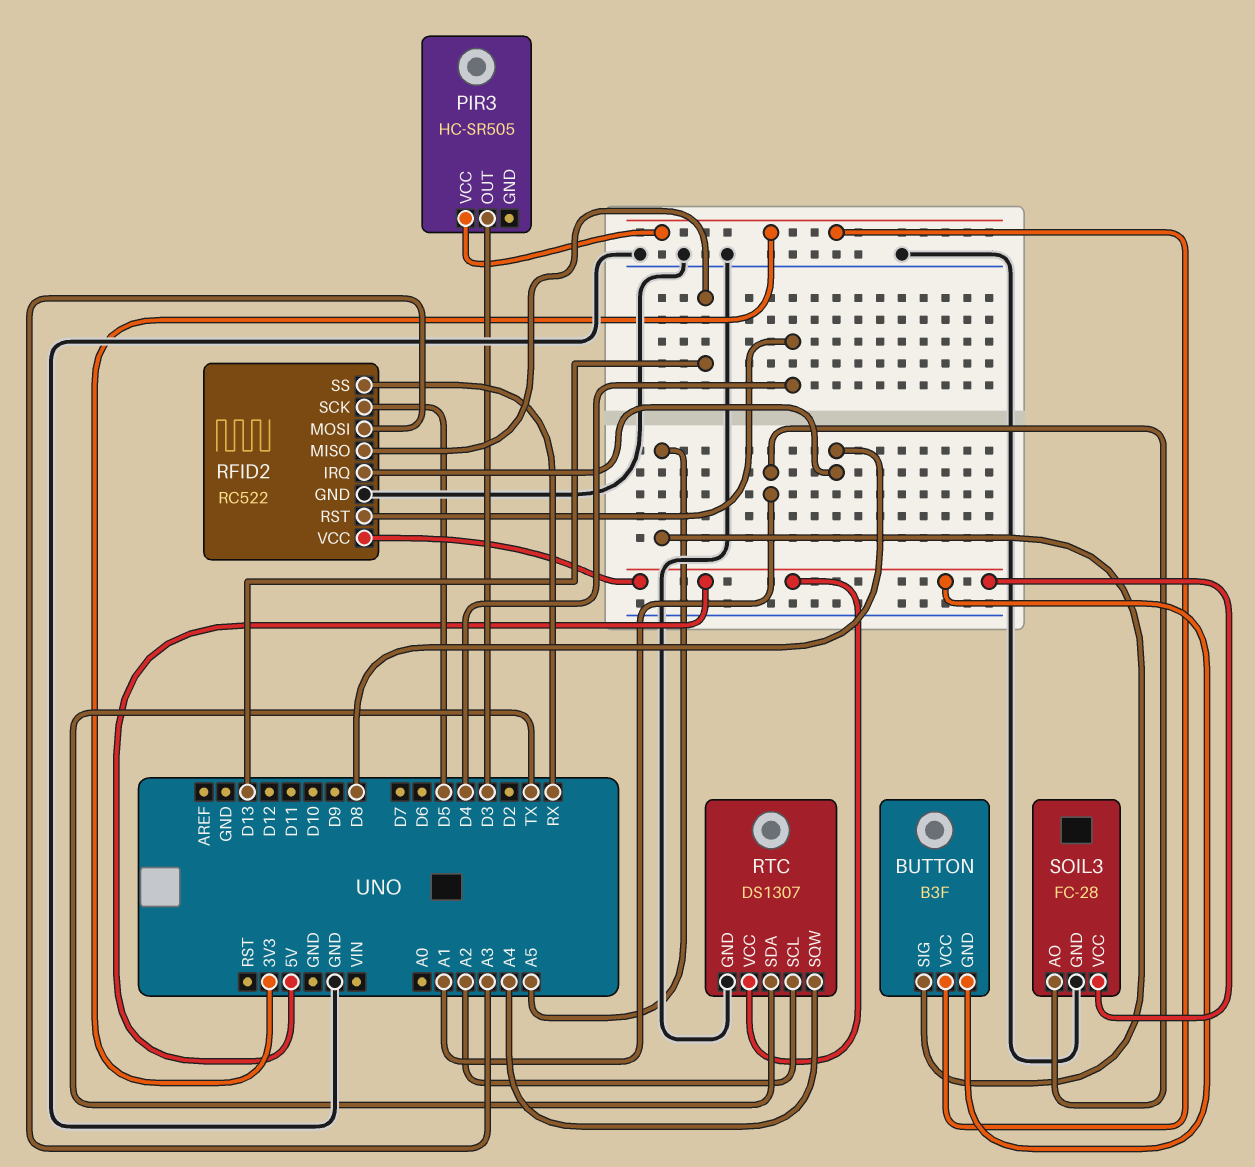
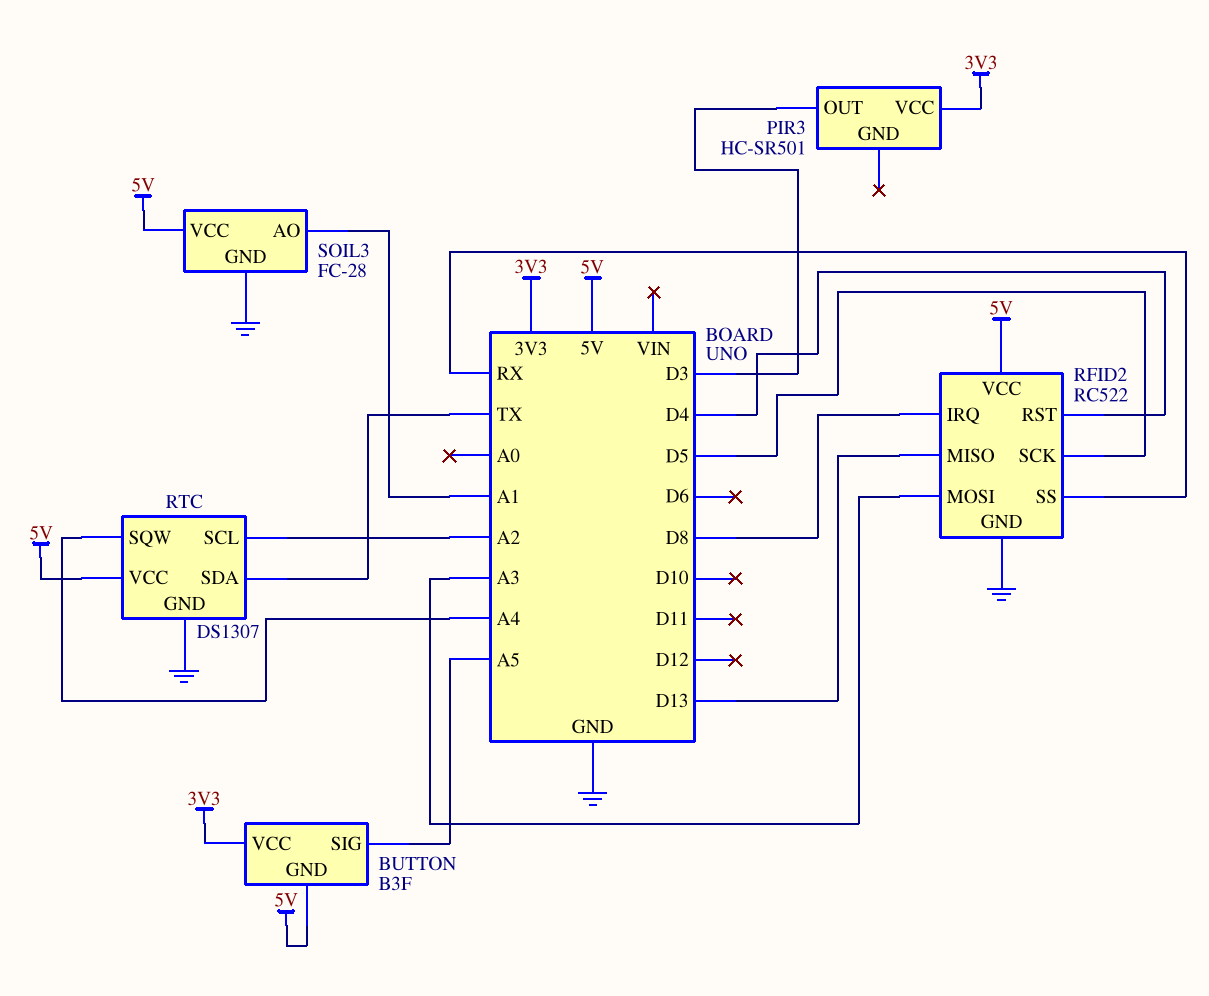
PIR3: HC-SR505 -> HC-SR501

